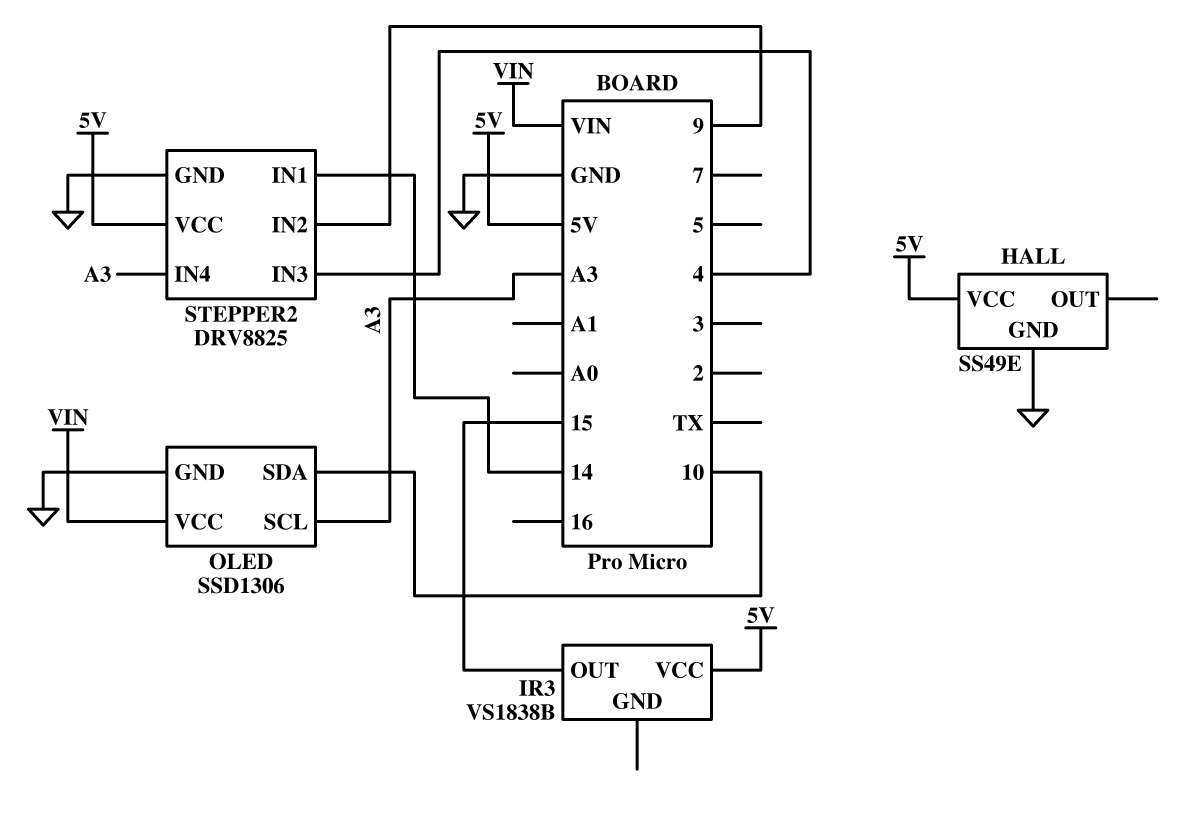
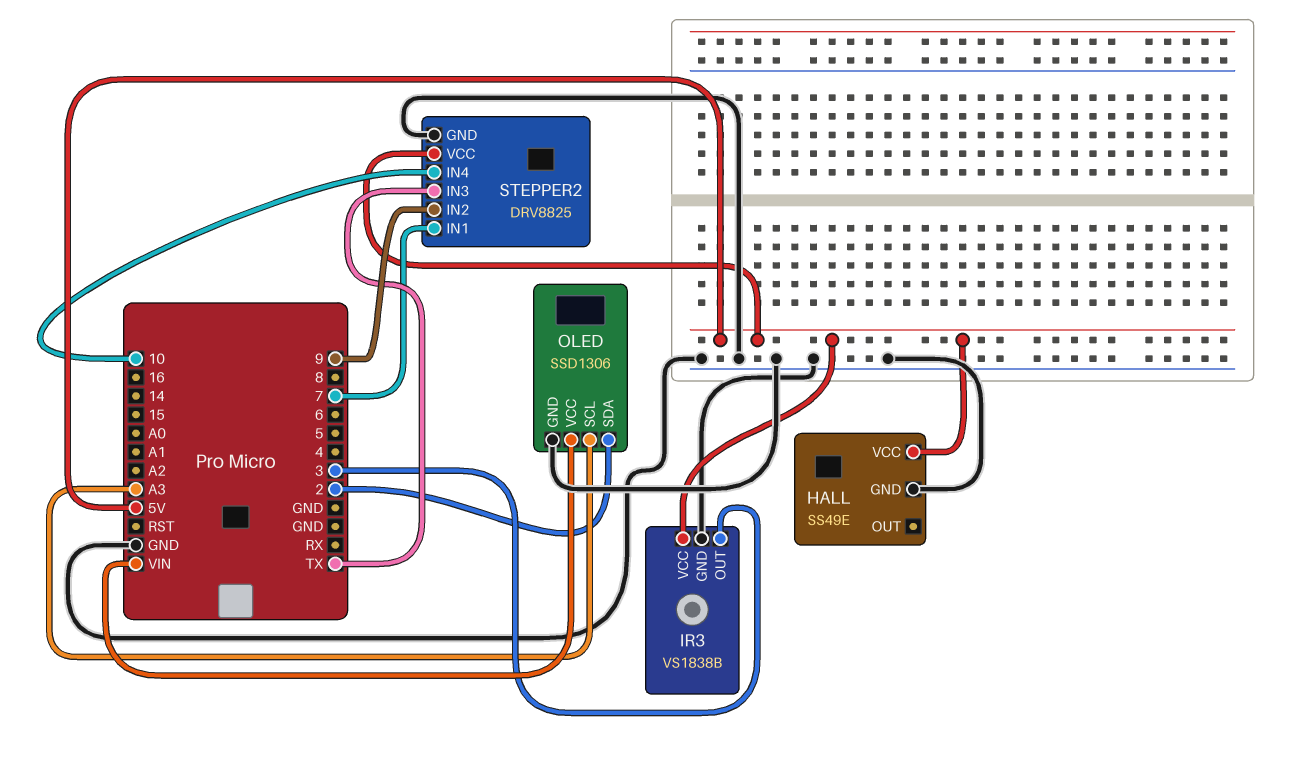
IR3 pin GND: none -> GND
IR3 pin OUT: 15 -> 3
OLED pin SDA: 10 -> 2
STEPPER2 pin IN1: 14 -> 7
STEPPER2 pin IN3: 4 -> TX
STEPPER2 pin IN4: A3 -> 10

